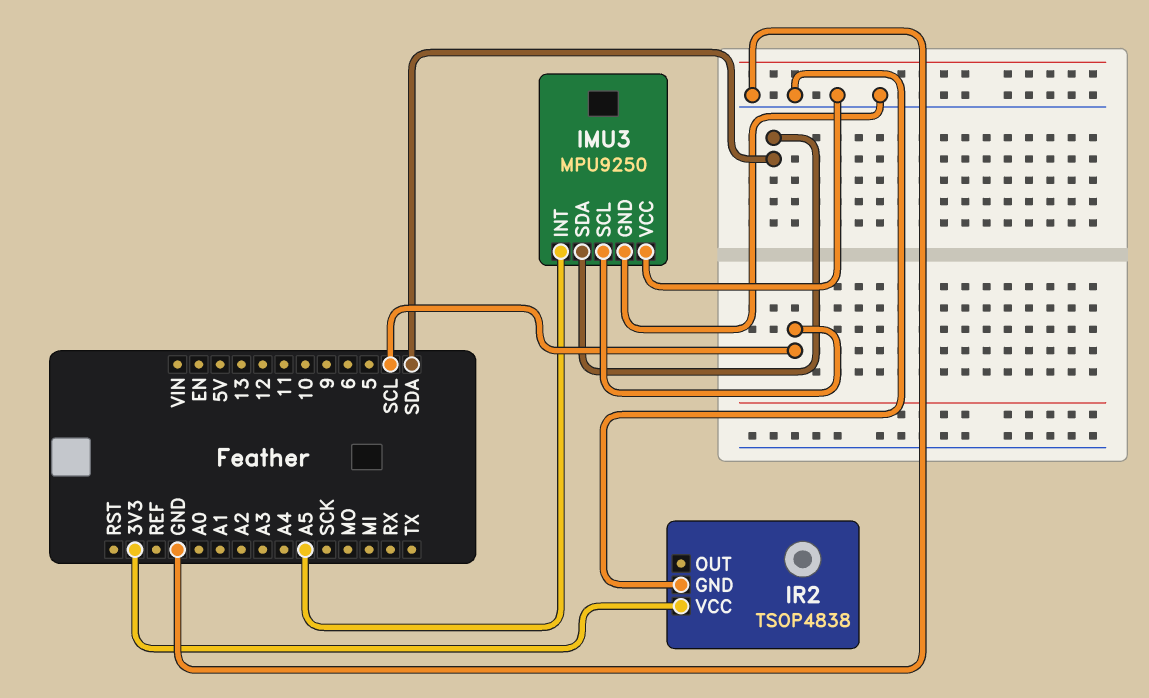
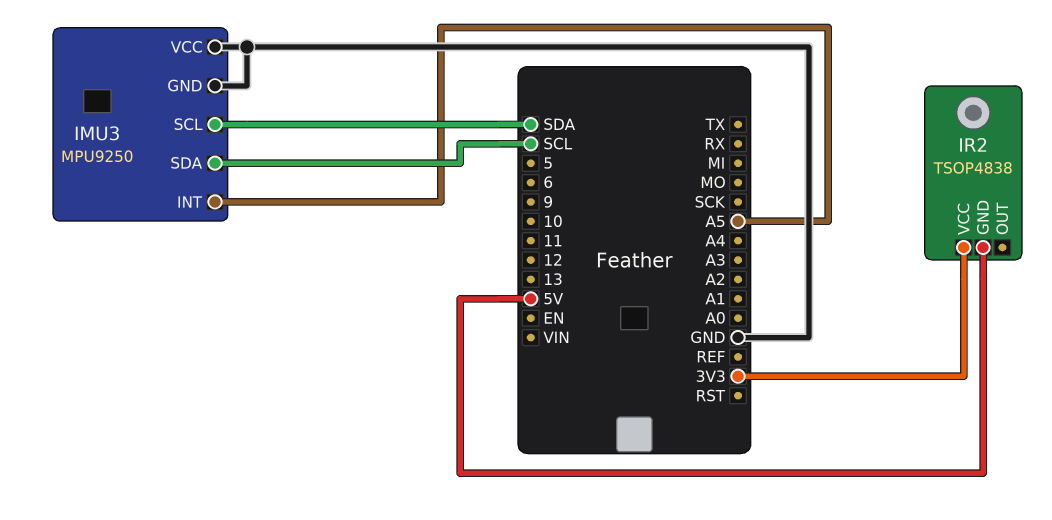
IMU3 pin SCL: SCL -> SDA
IMU3 pin SDA: SDA -> SCL
IR2 pin GND: GND -> 5V

